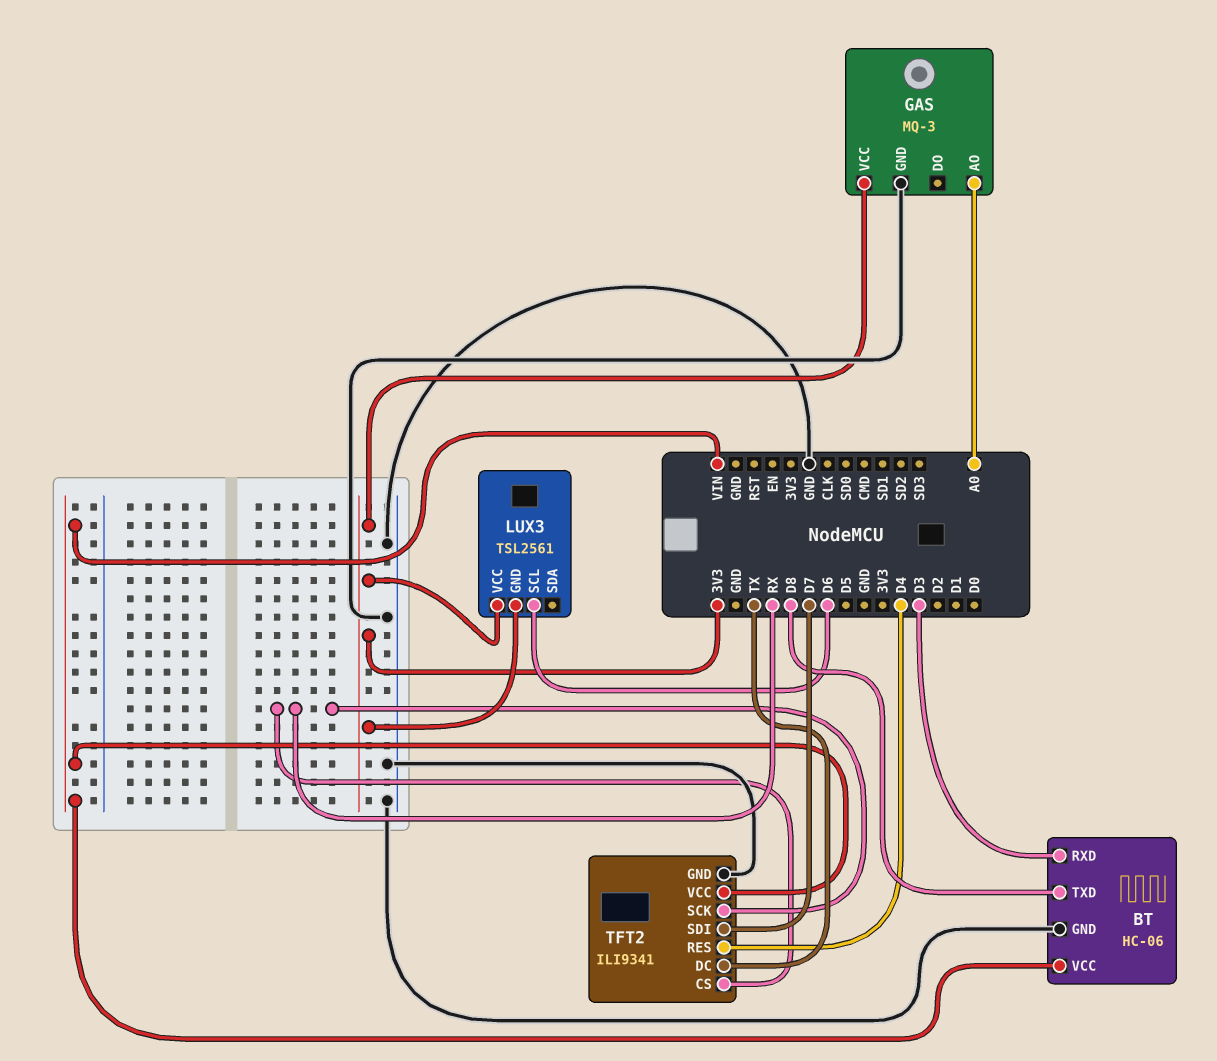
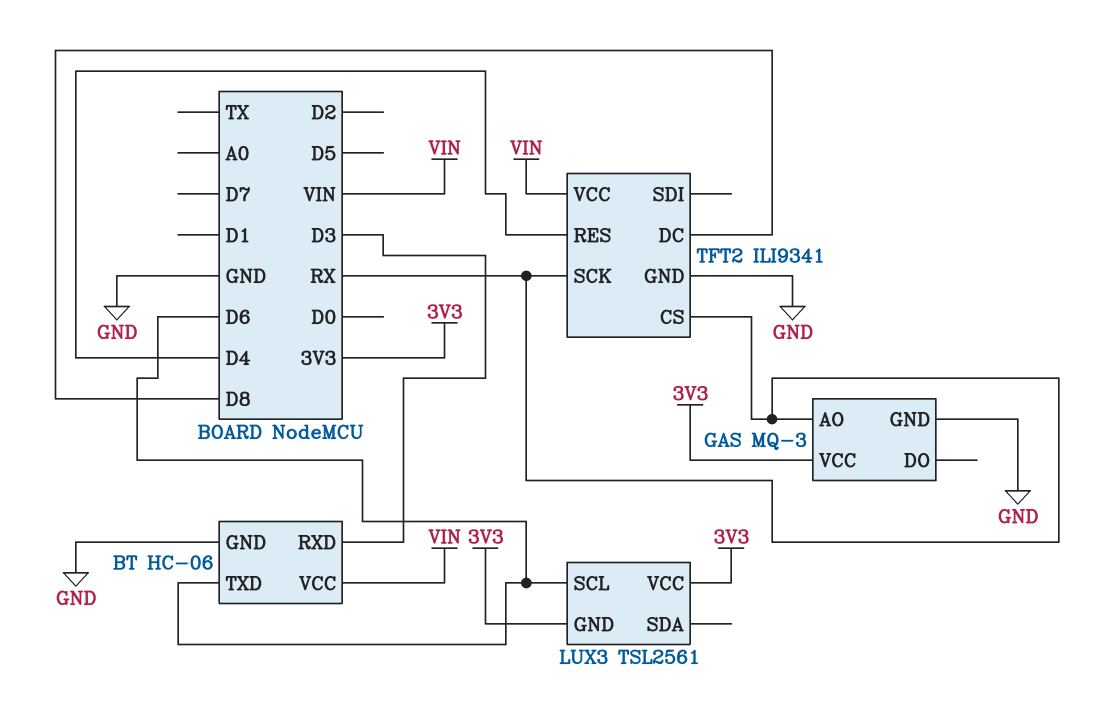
BT pin TXD: D8 -> D6
GAS pin AO: A0 -> RX
TFT2 pin DC: TX -> D8
TFT2 pin SDI: D7 -> none

